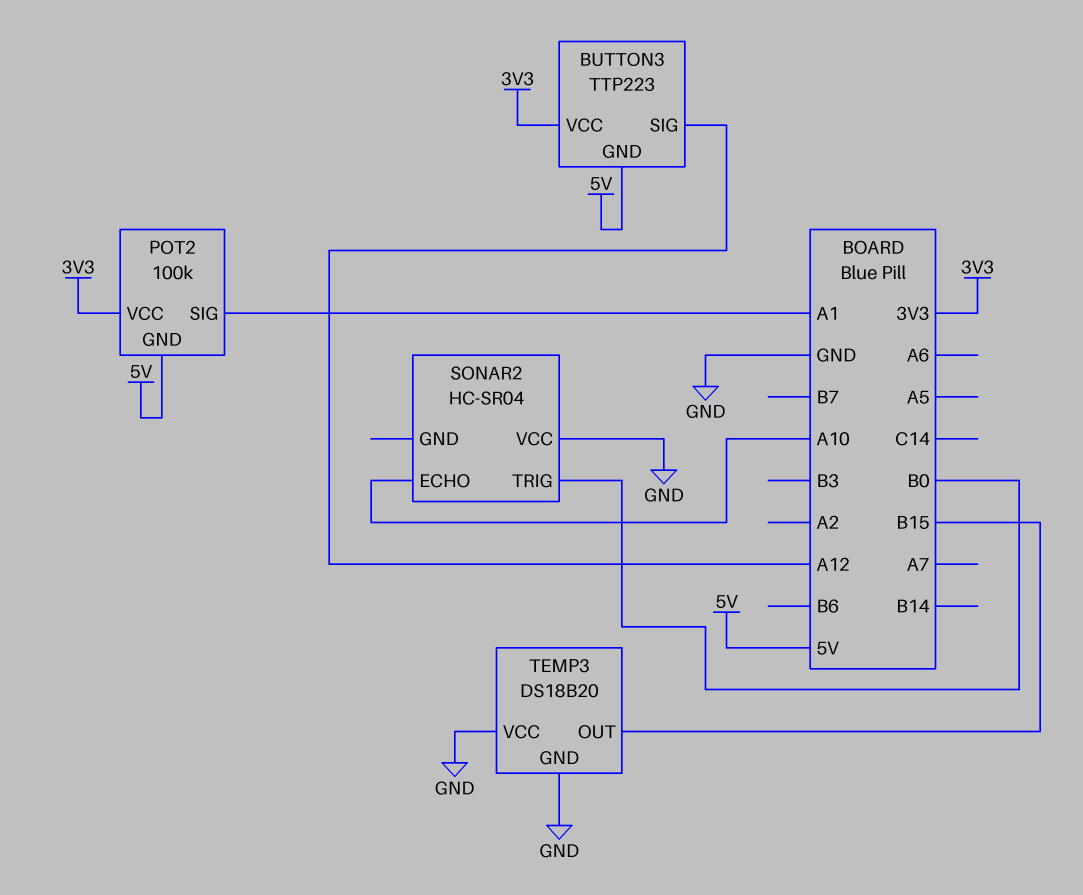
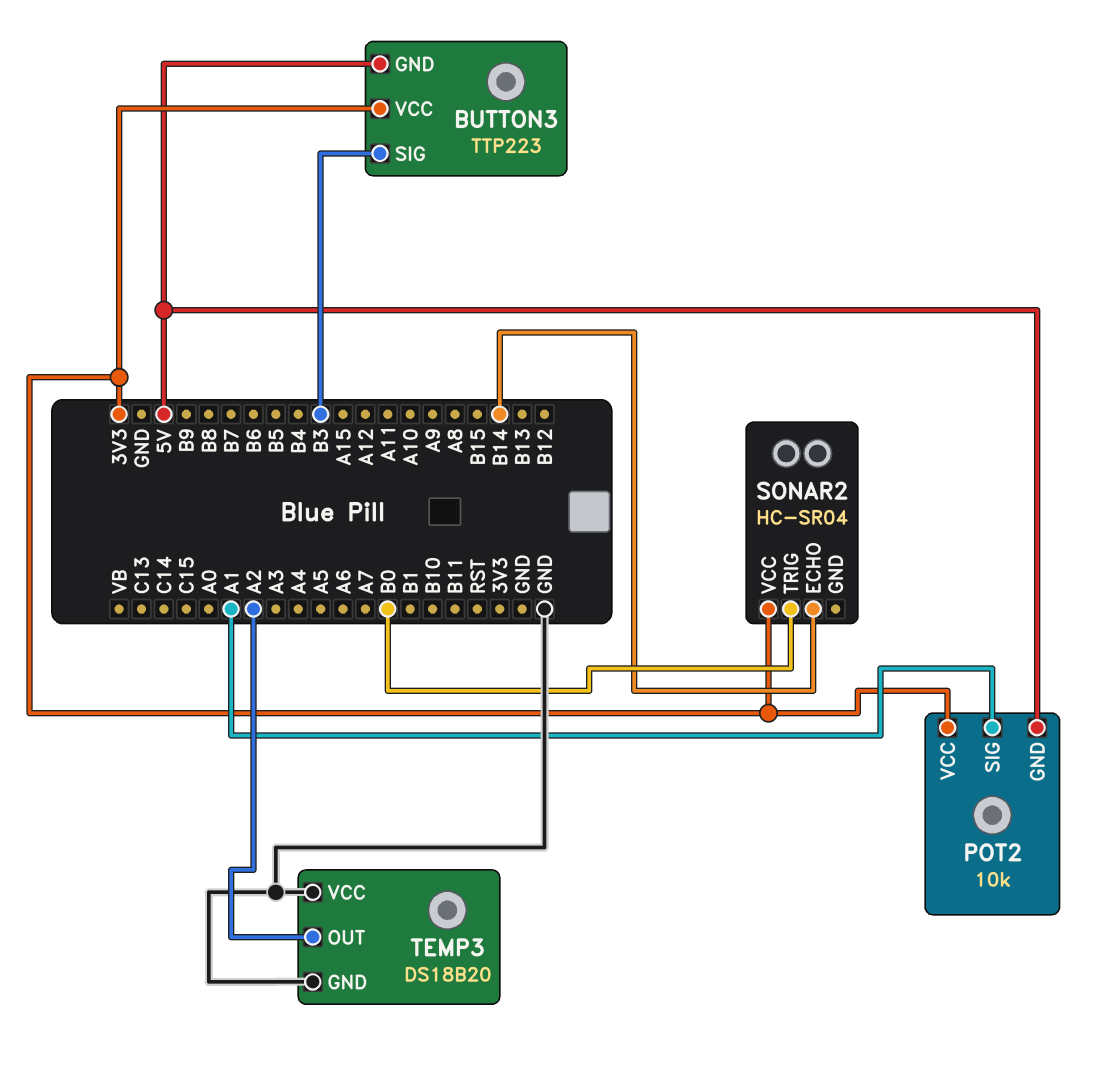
BUTTON3 pin SIG: A12 -> B3
POT2: 100k -> 10k
SONAR2 pin ECHO: A10 -> B14
SONAR2 pin VCC: GND -> 3V3
TEMP3 pin OUT: B15 -> A2

